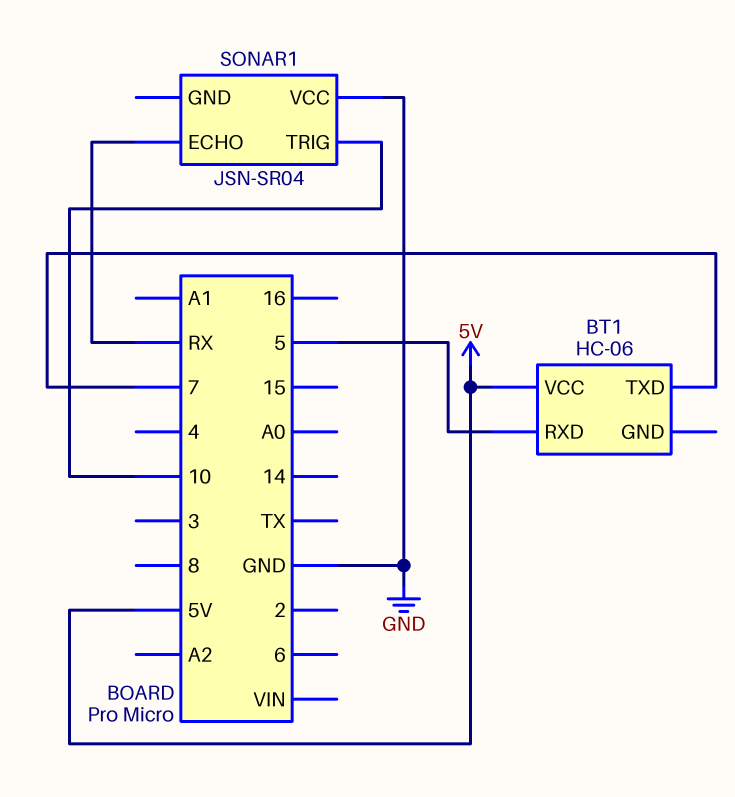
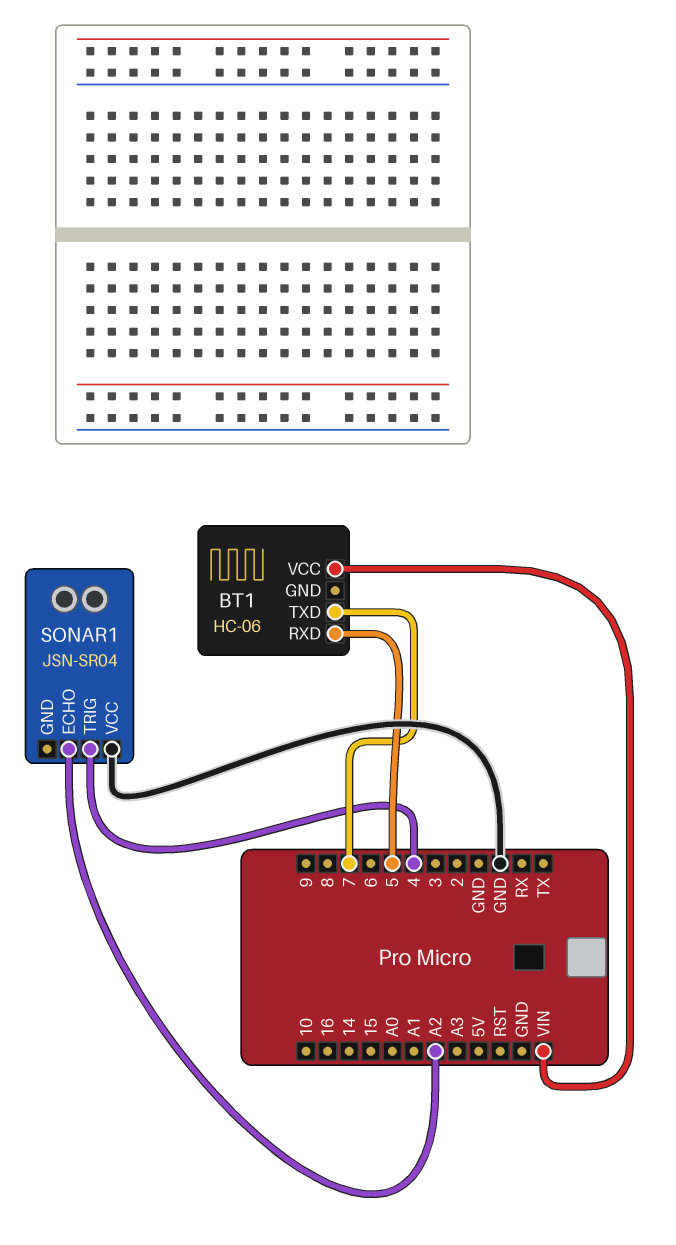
BT1 pin VCC: 5V -> VIN
SONAR1 pin ECHO: RX -> A2
SONAR1 pin TRIG: 10 -> 4

